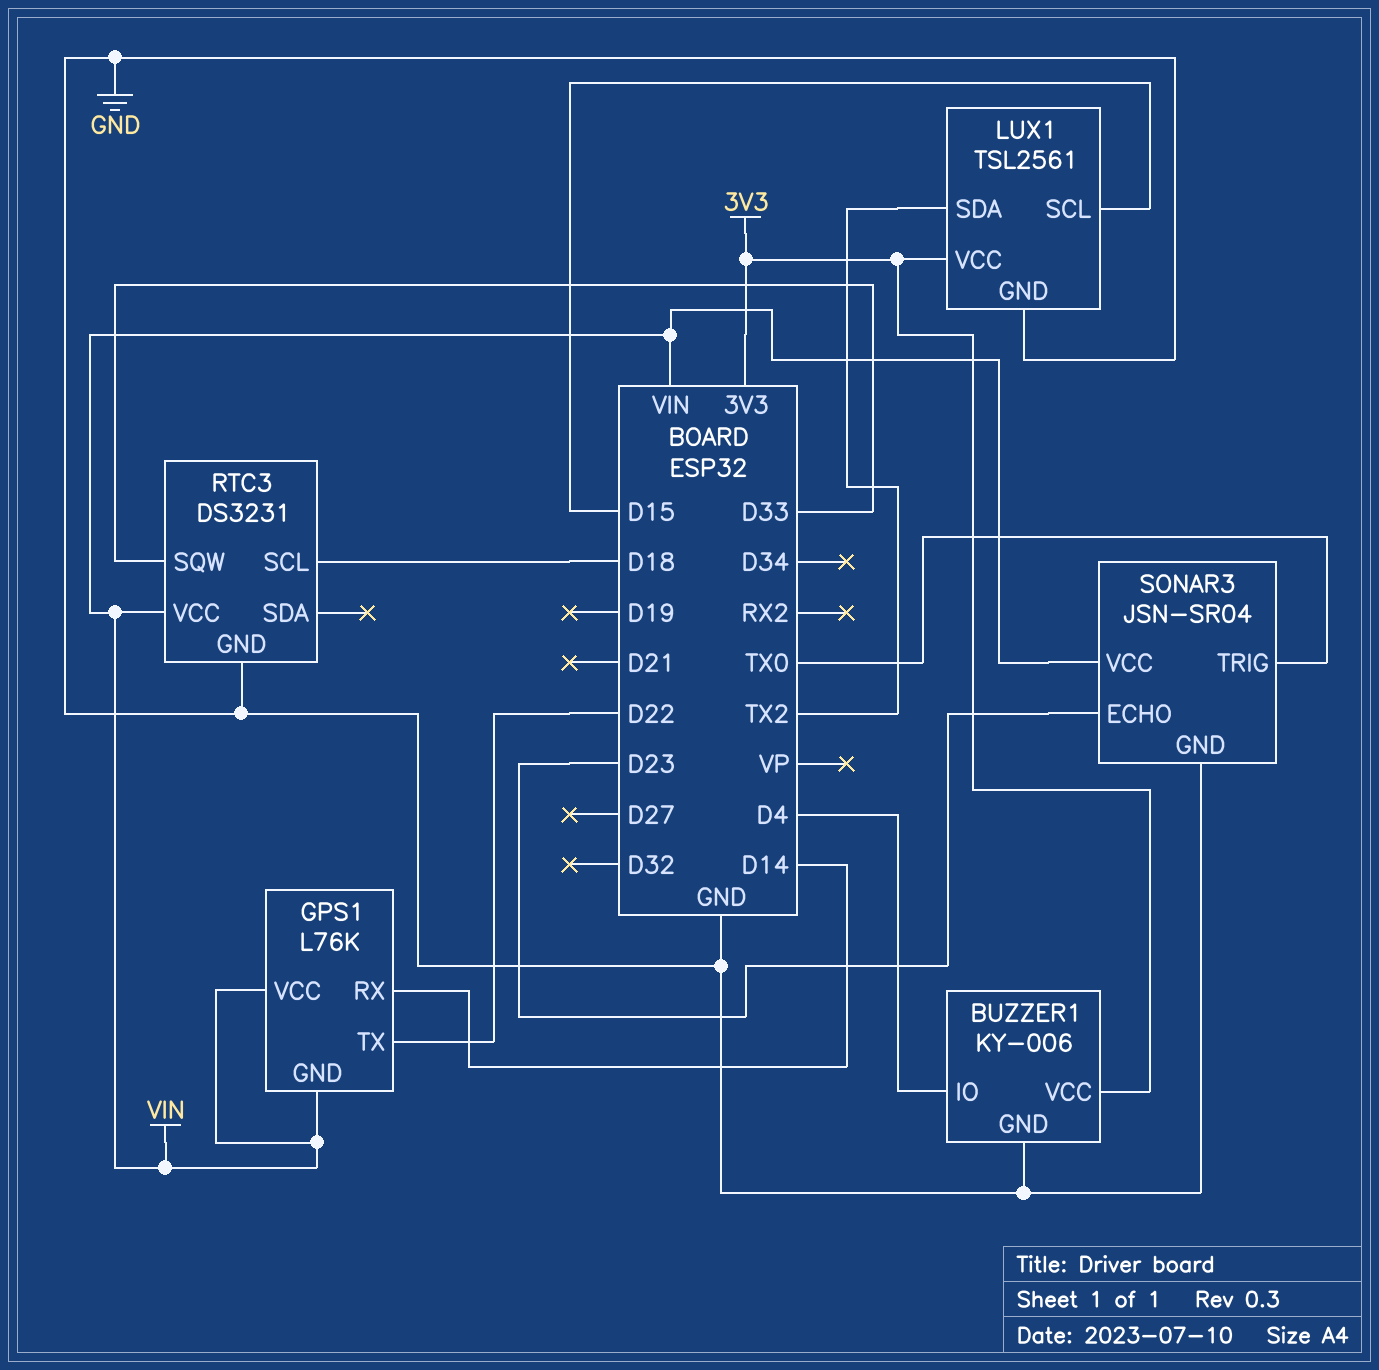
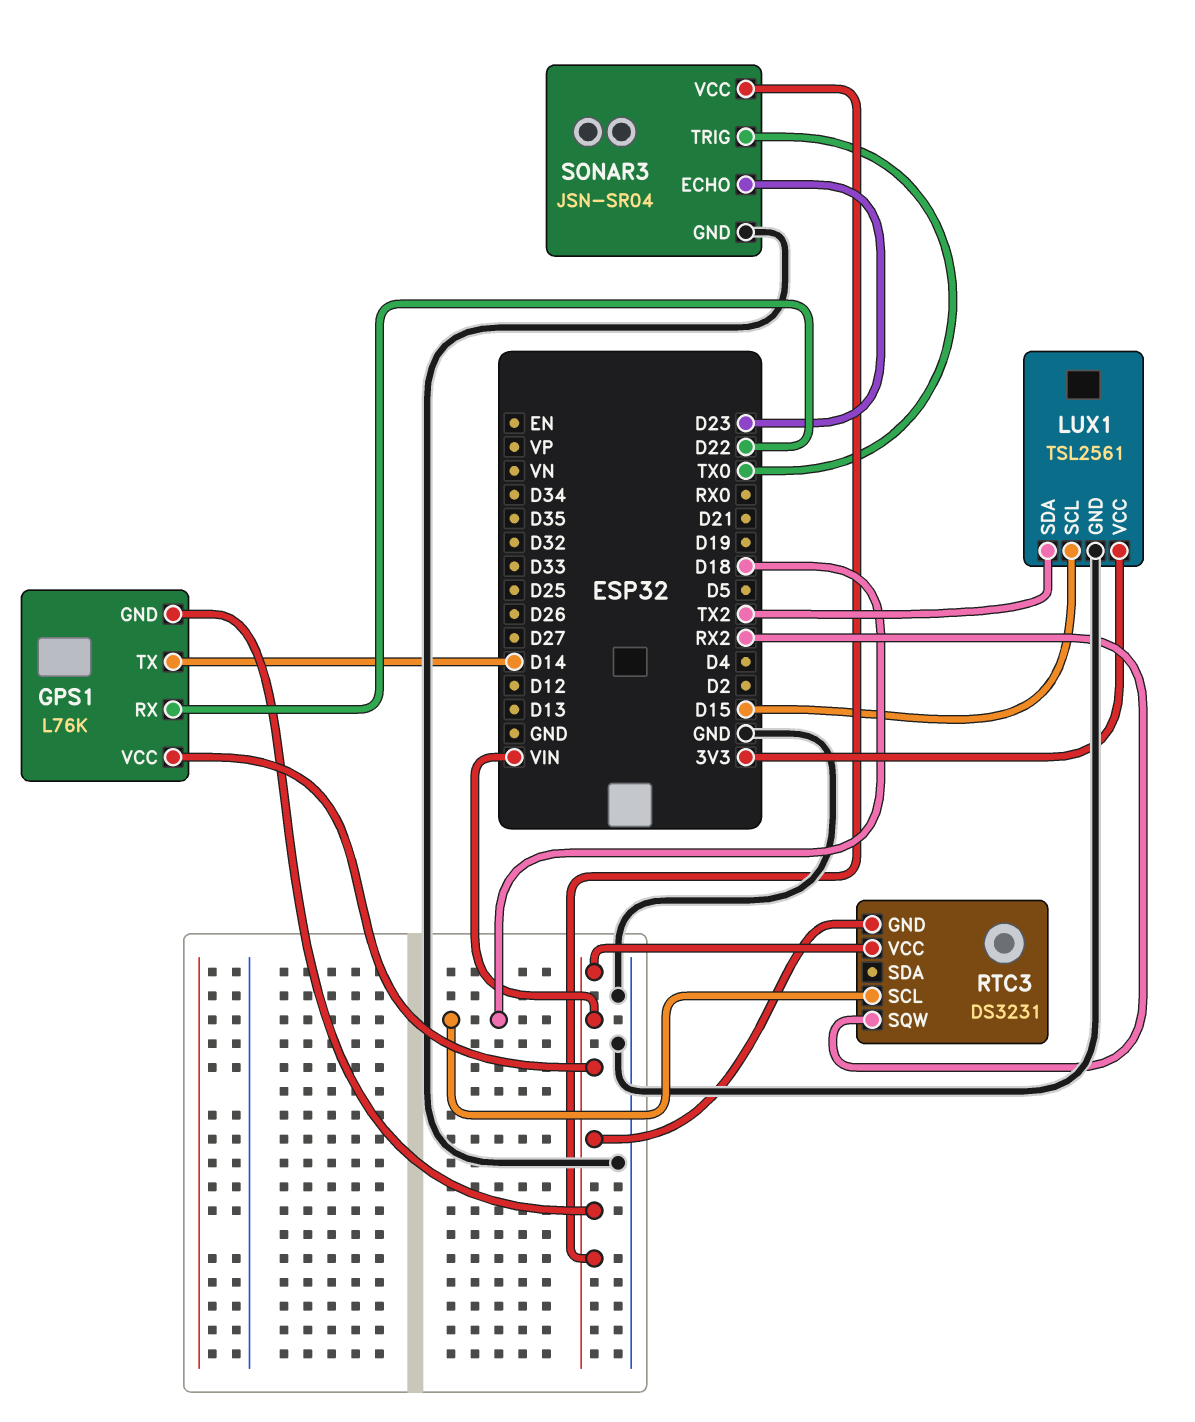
BUZZER1: KY-006 -> none
BUZZER1 pin GND: GND -> none
BUZZER1 pin IO: D4 -> none
BUZZER1 pin VCC: 3V3 -> none
GPS1 pin RX: D14 -> D22
GPS1 pin TX: D22 -> D14
RTC3 pin GND: GND -> VIN
RTC3 pin SQW: D33 -> RX2

